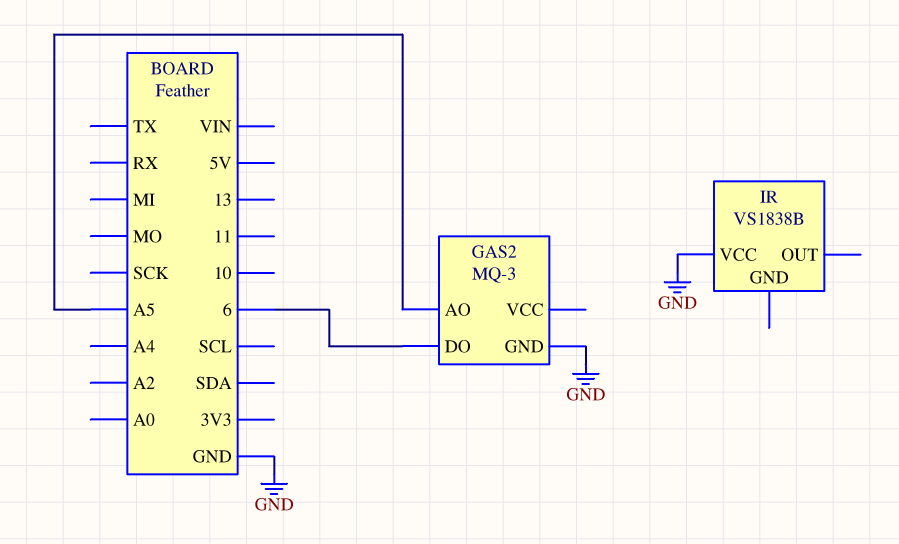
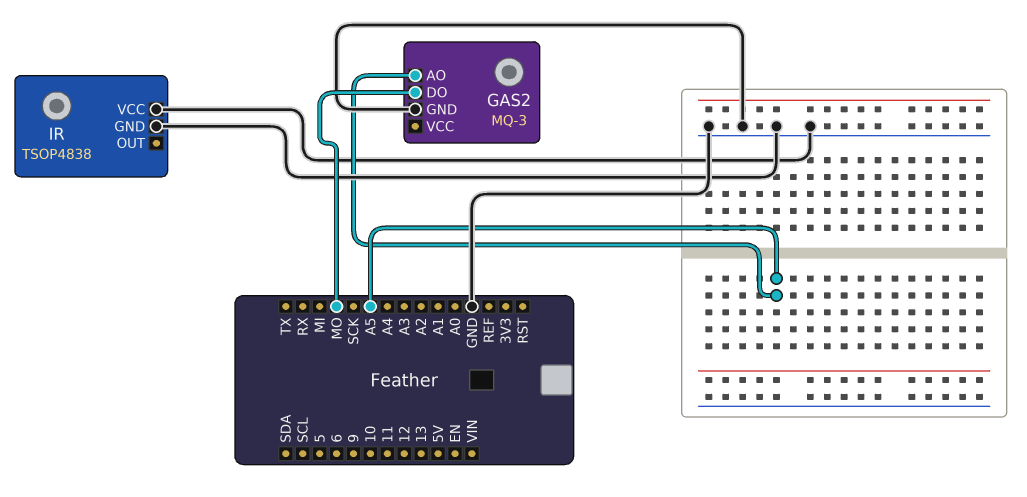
GAS2 pin DO: 6 -> MO
IR: VS1838B -> TSOP4838
IR pin GND: none -> GND

